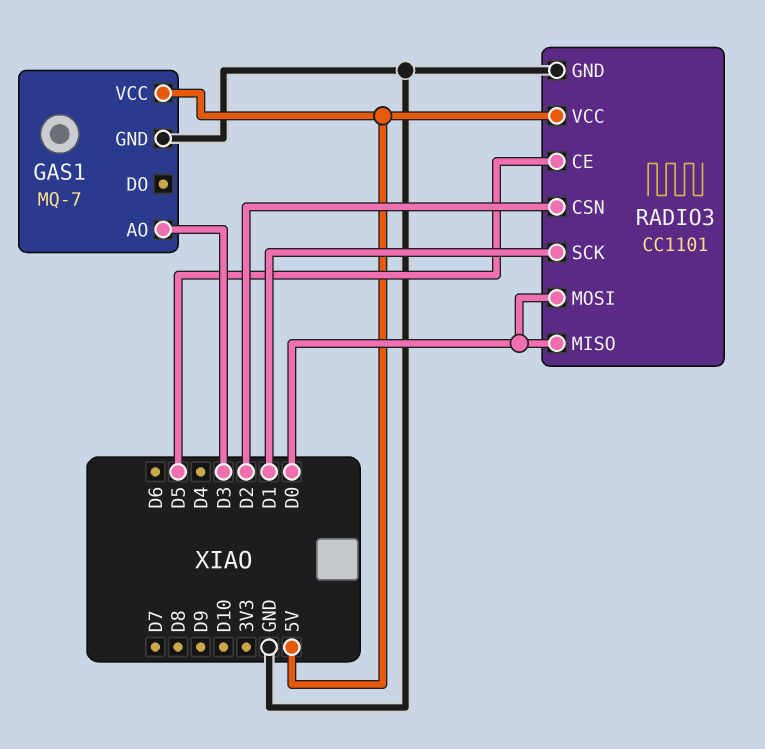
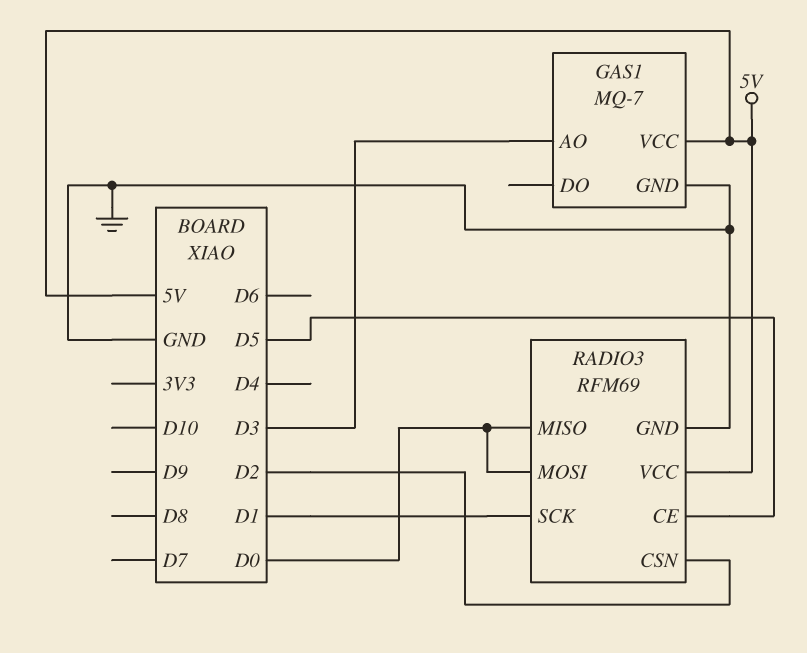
RADIO3: CC1101 -> RFM69

